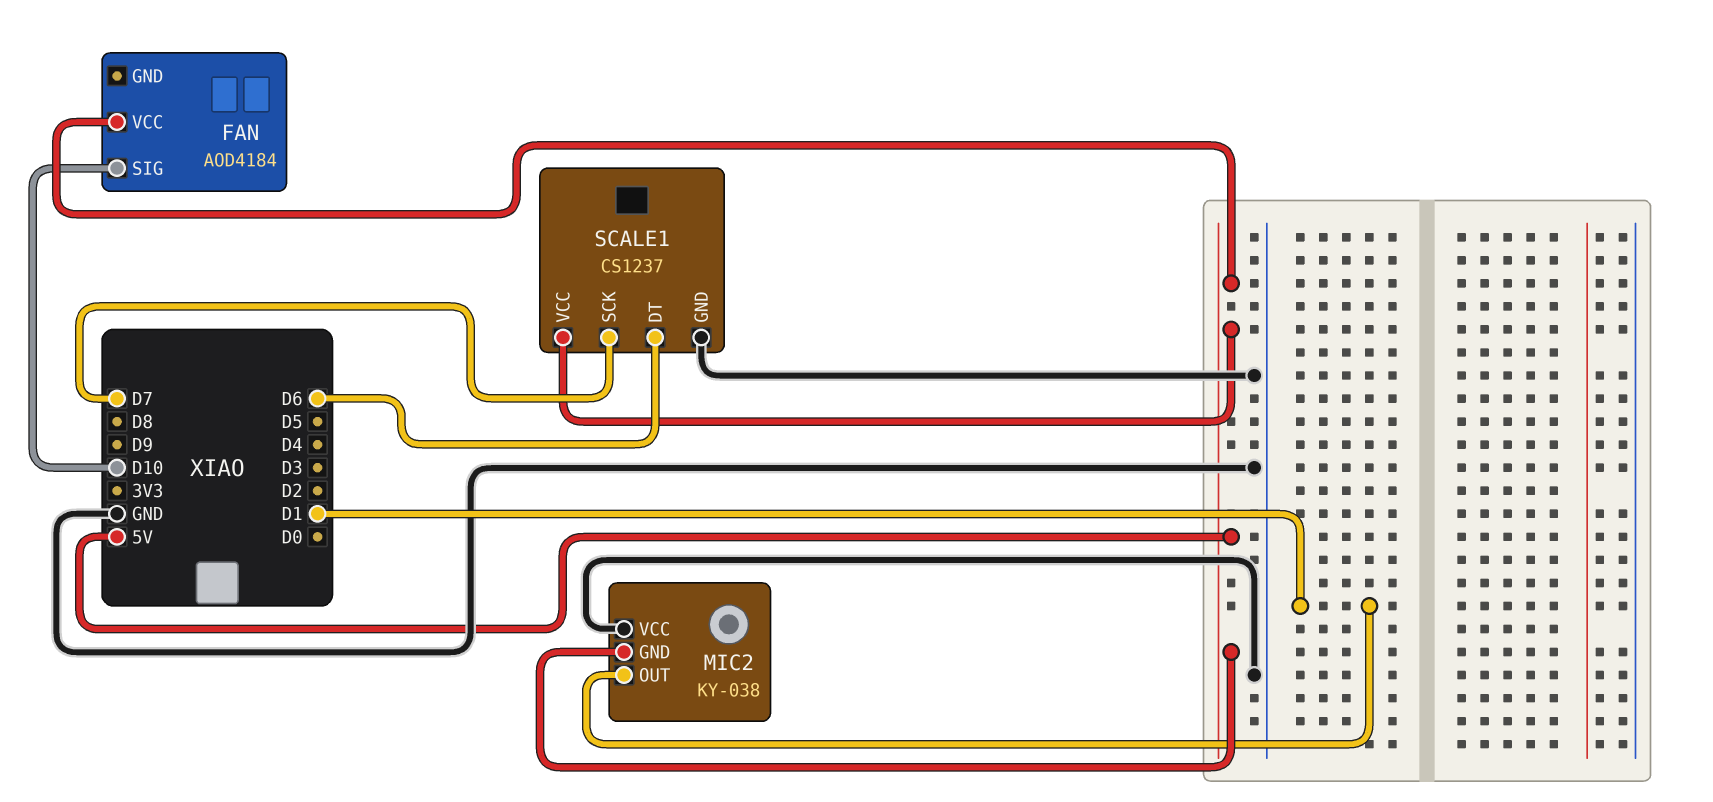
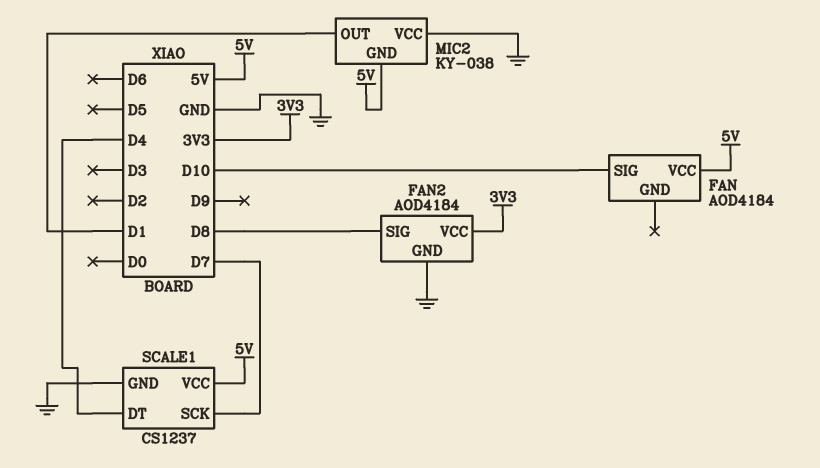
FAN2: none -> AOD4184
FAN2 pin GND: none -> GND
FAN2 pin SIG: none -> D8
FAN2 pin VCC: none -> 3V3
SCALE1 pin DT: D6 -> D4

